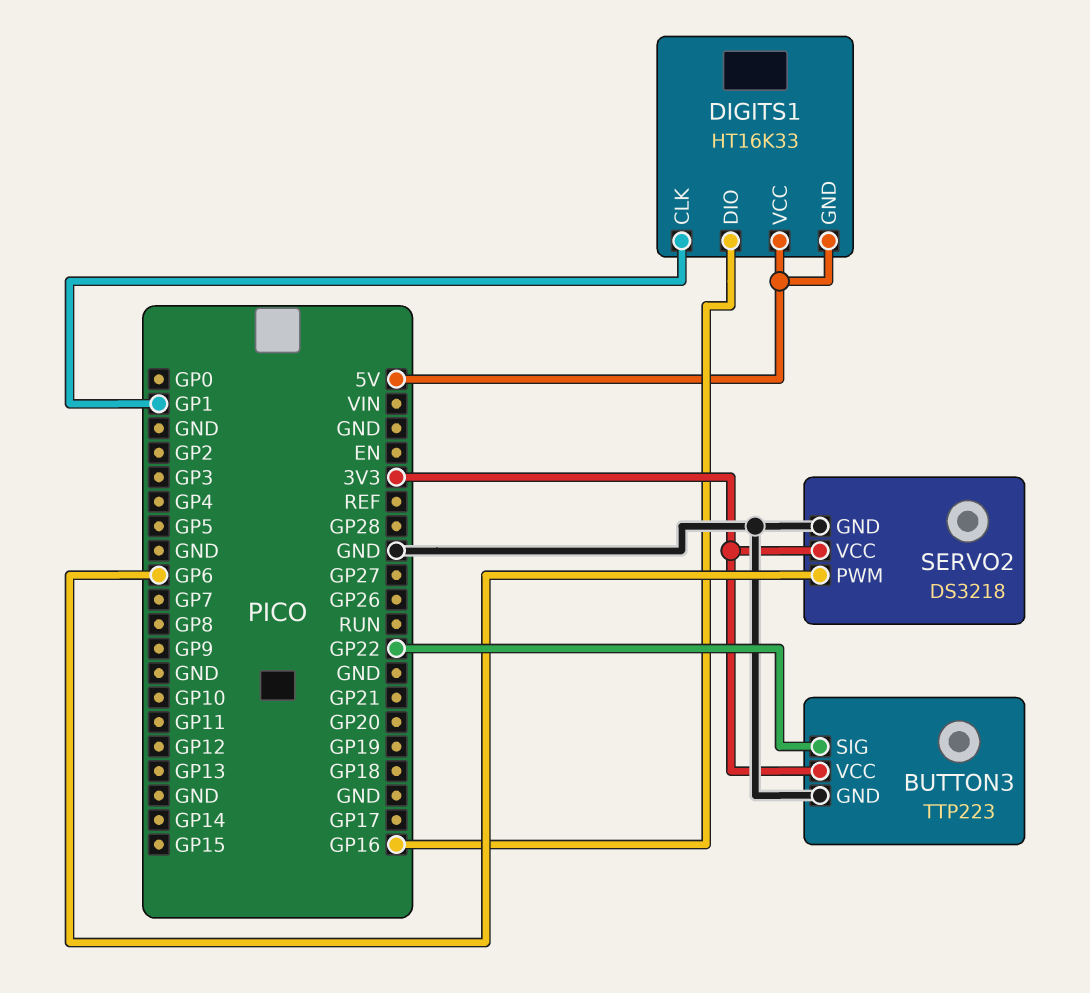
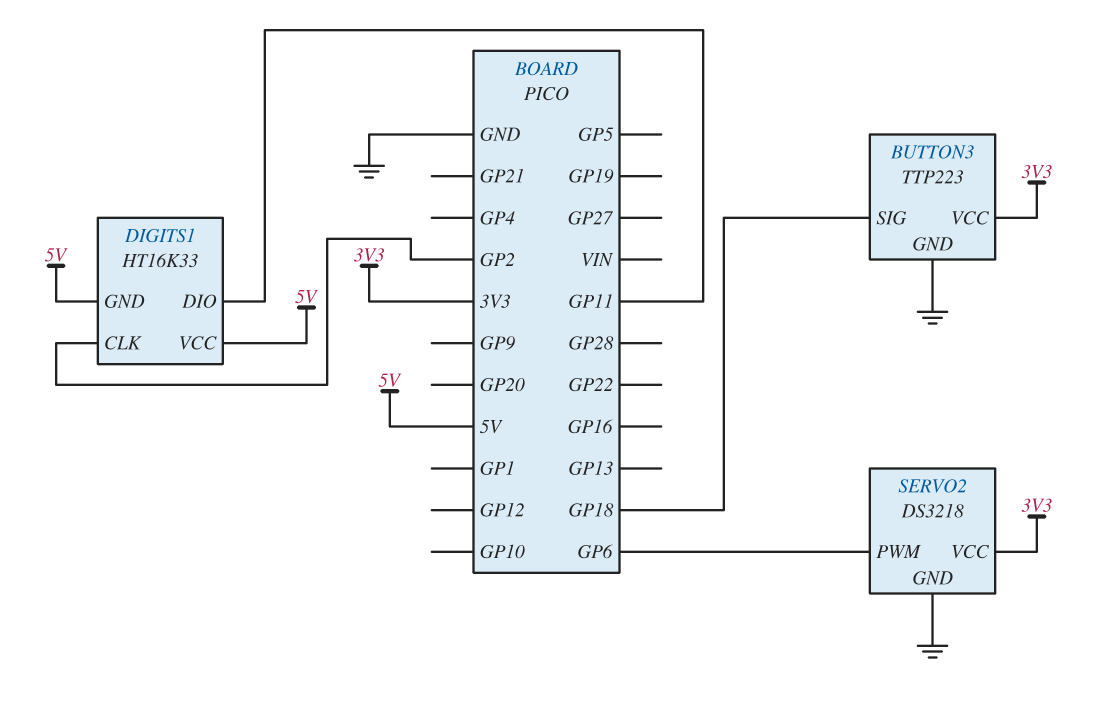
BUTTON3 pin SIG: GP22 -> GP18
DIGITS1 pin CLK: GP1 -> GP2
DIGITS1 pin DIO: GP16 -> GP11

